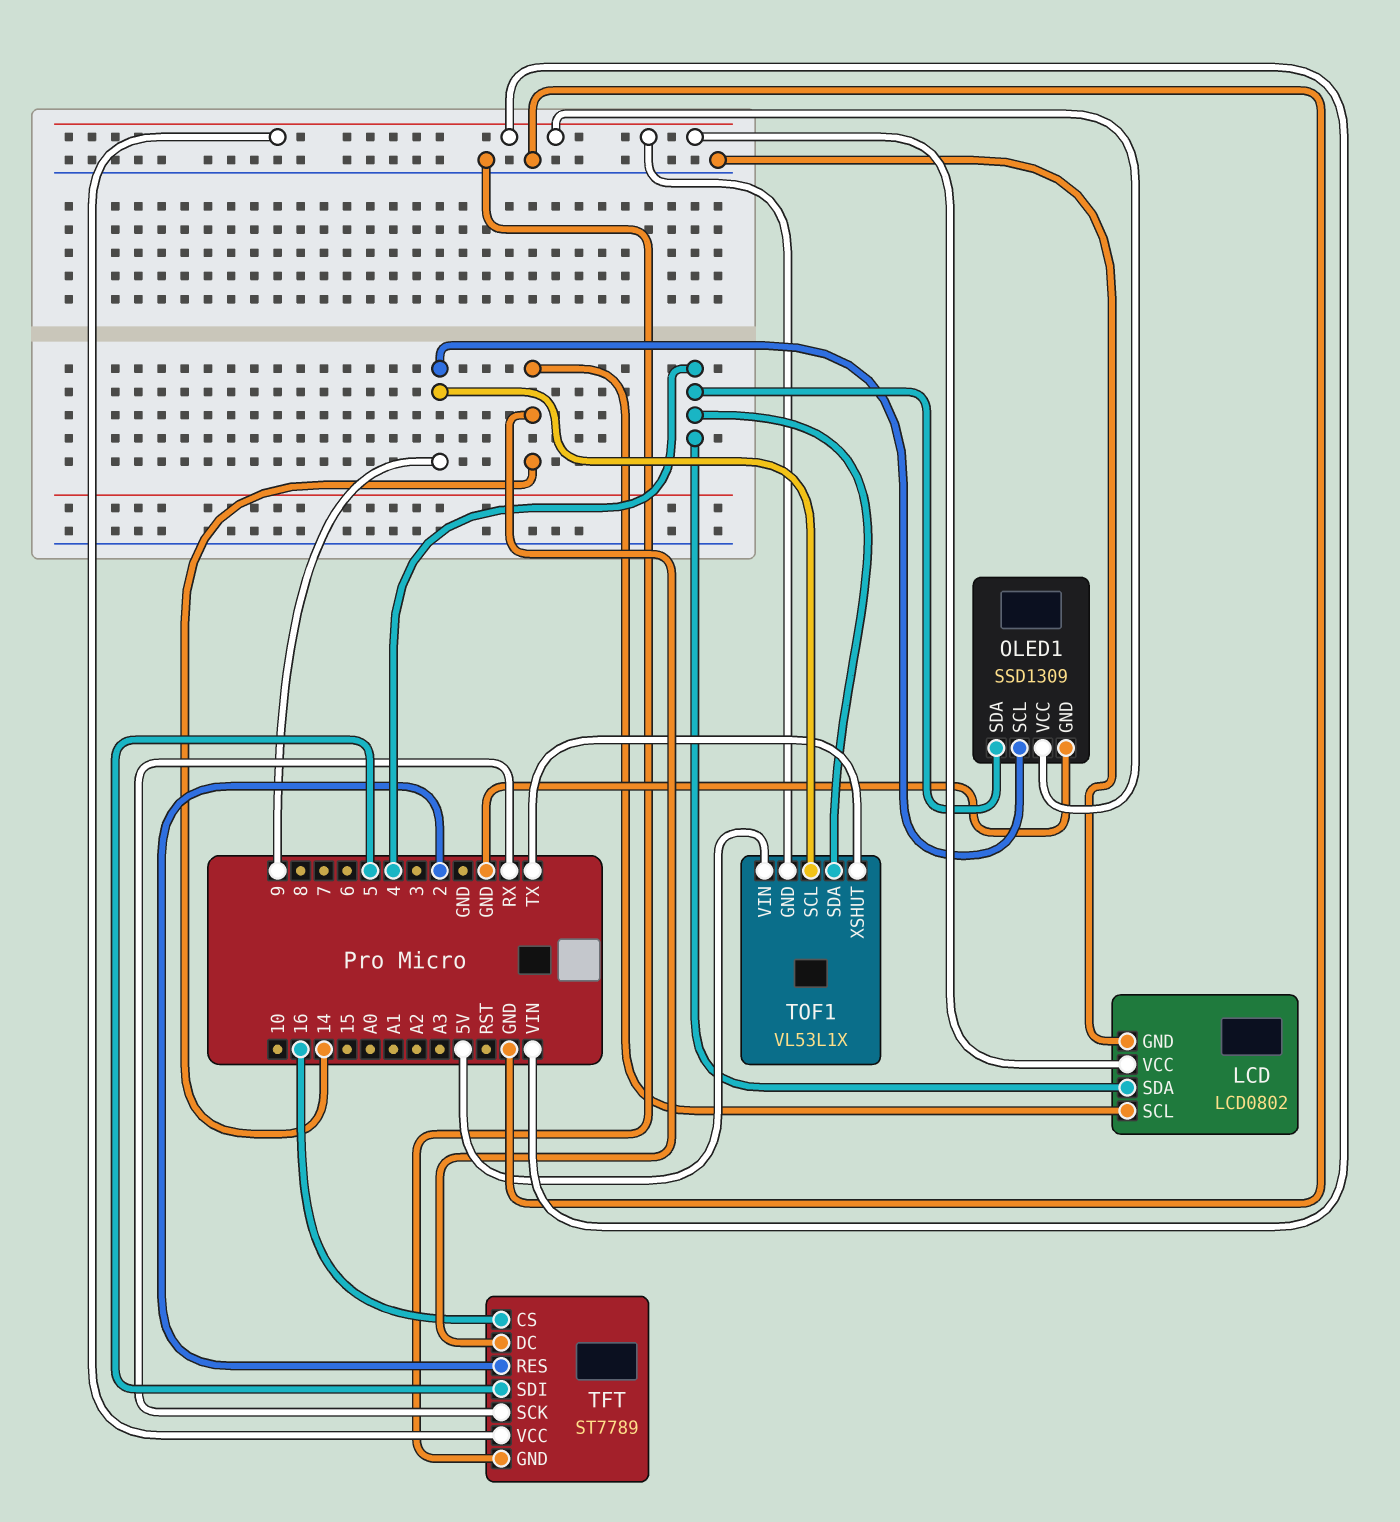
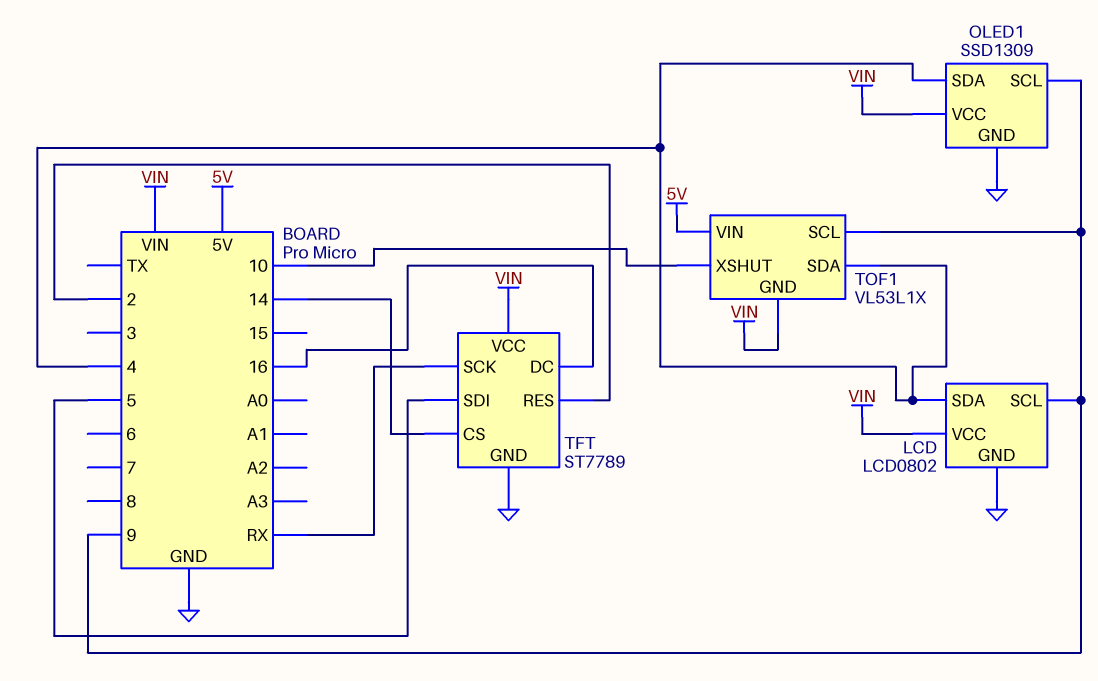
LCD pin SCL: 14 -> 9
TFT pin CS: 16 -> 14
TFT pin DC: 14 -> 16
TOF1 pin XSHUT: TX -> 10

